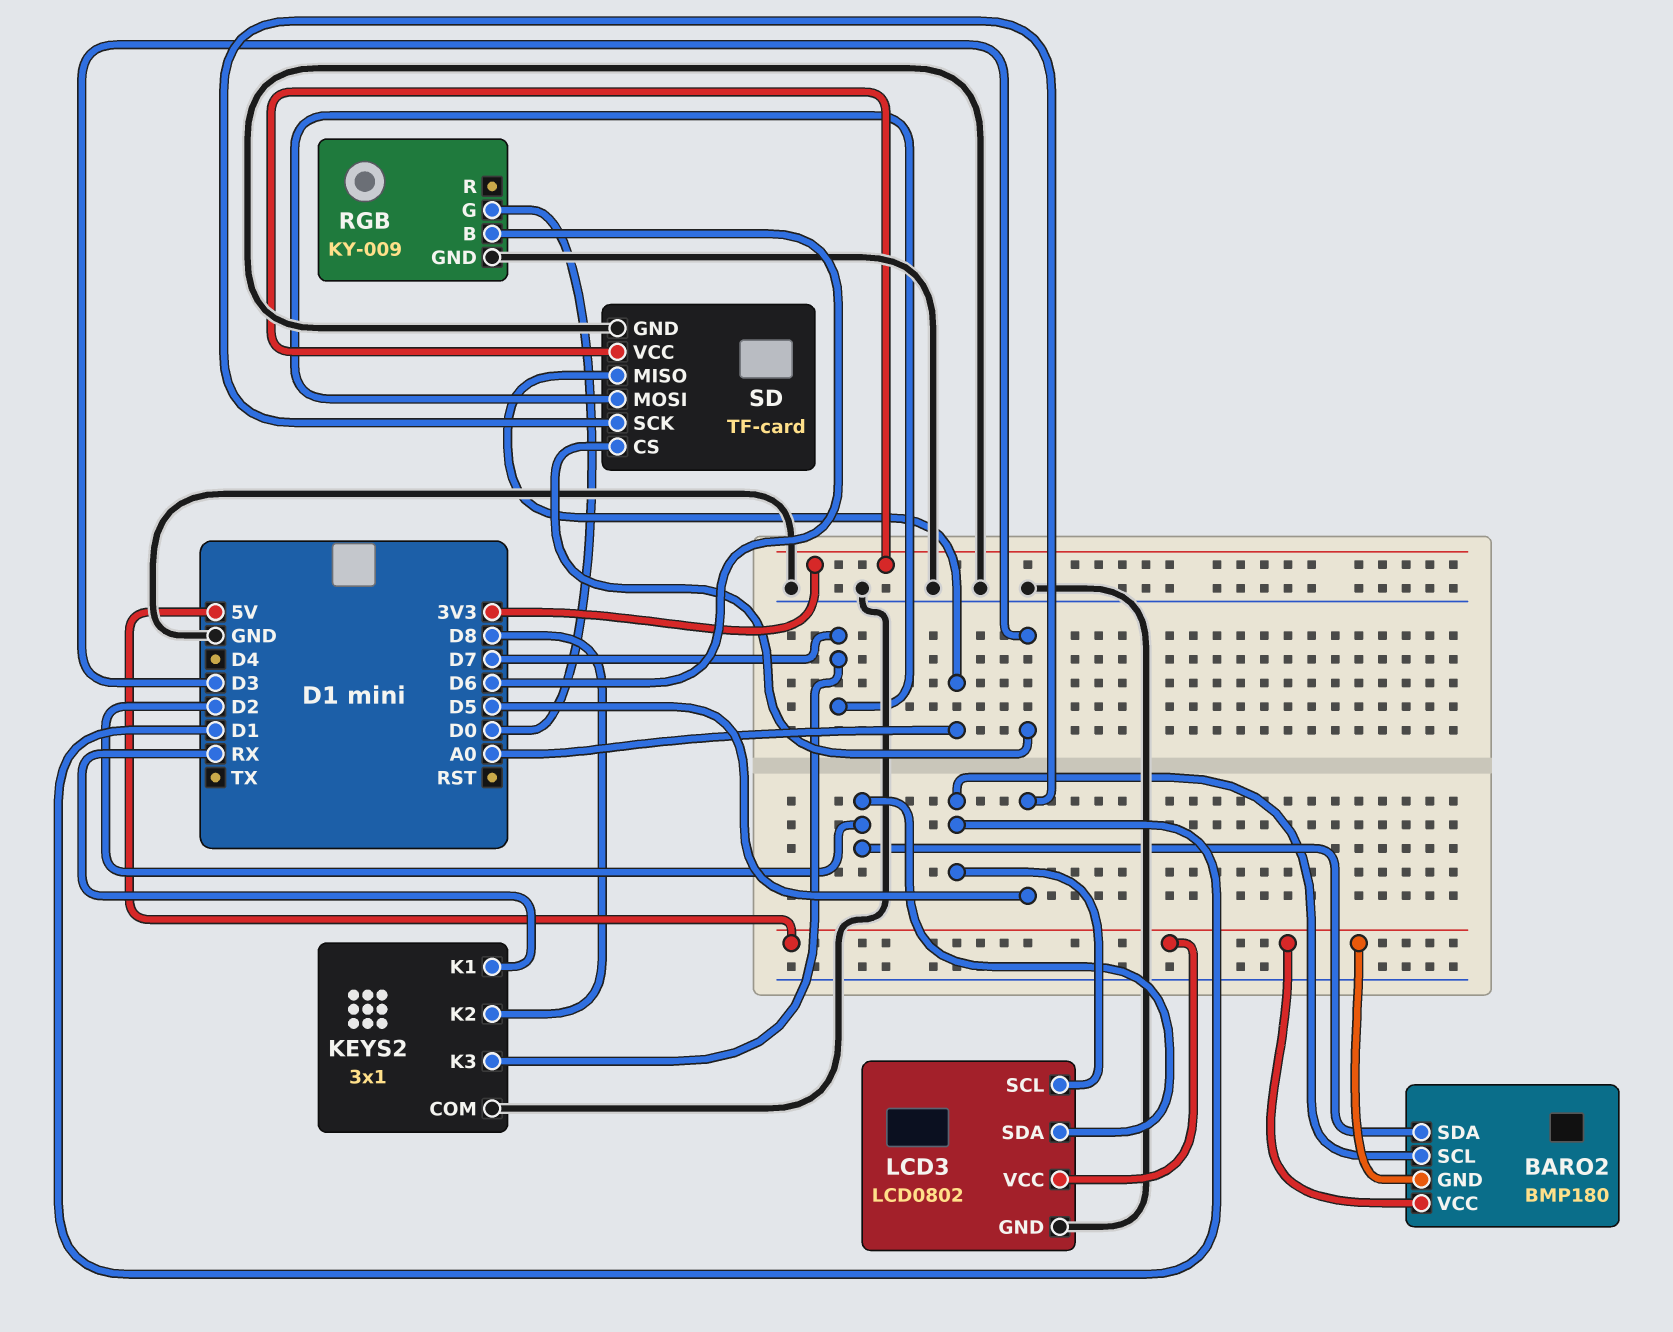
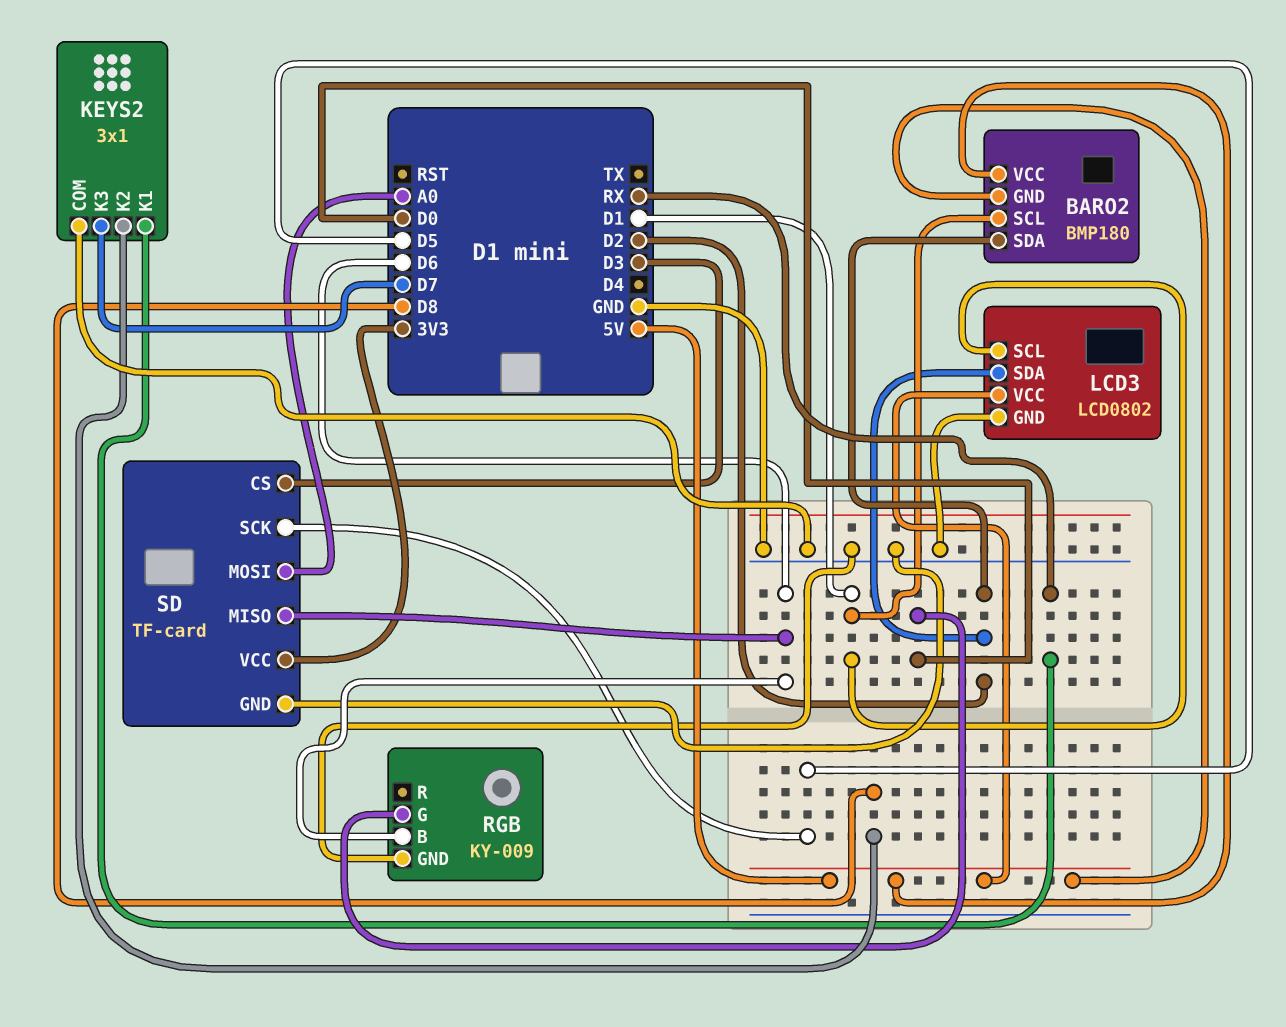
SD pin MISO: A0 -> D6
SD pin MOSI: D7 -> A0

